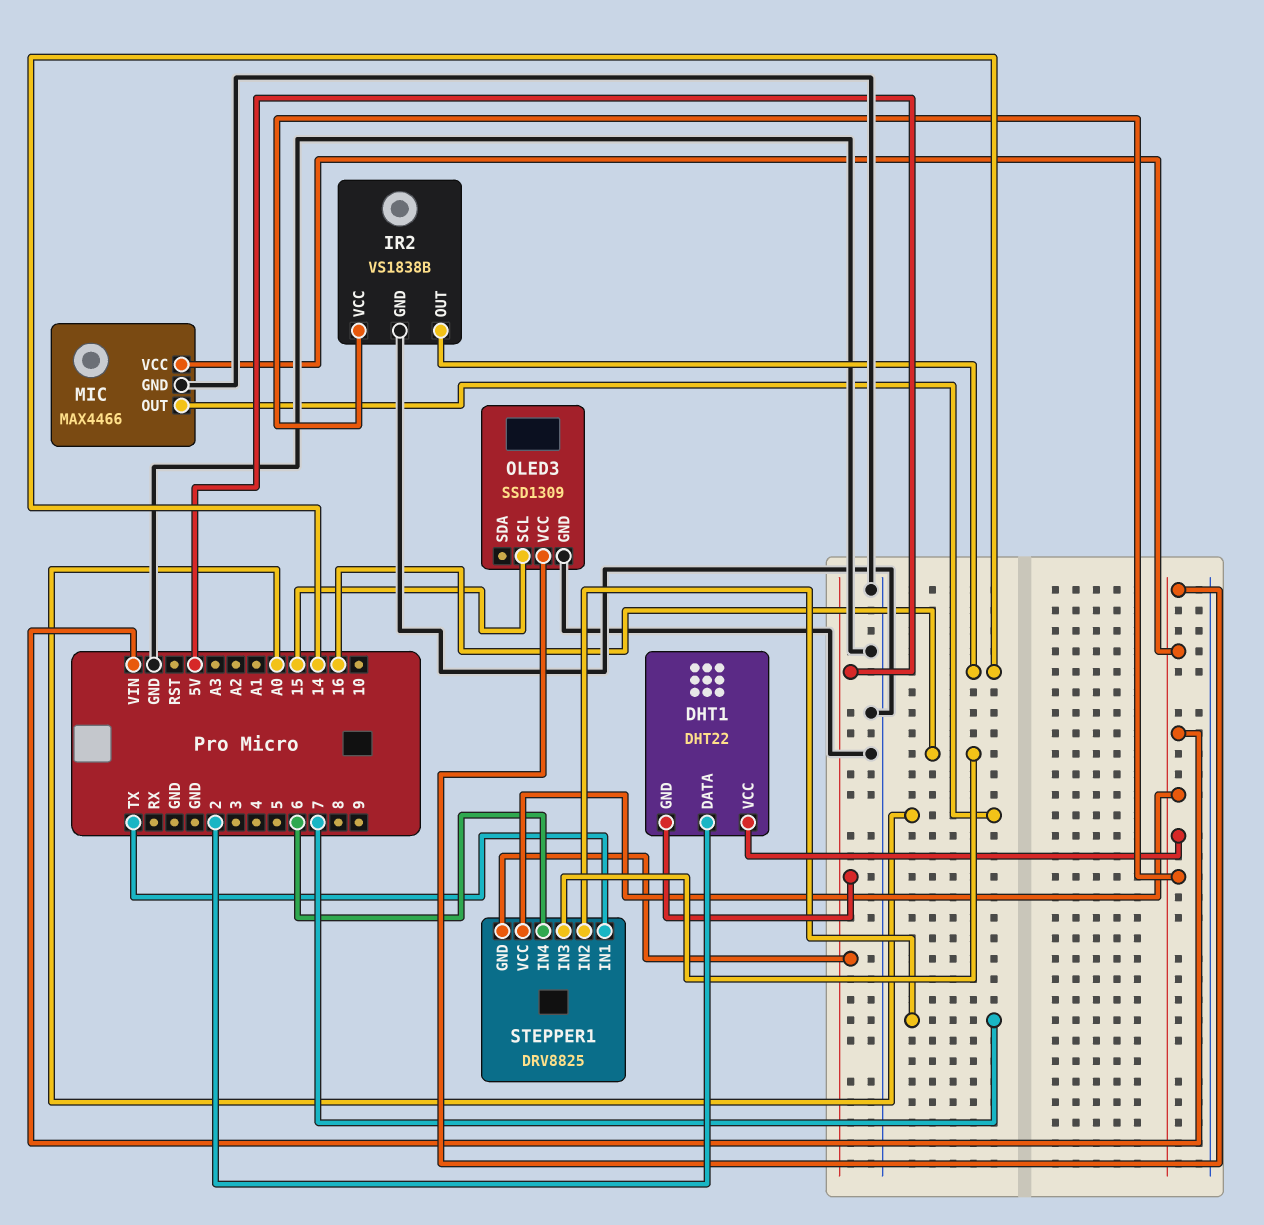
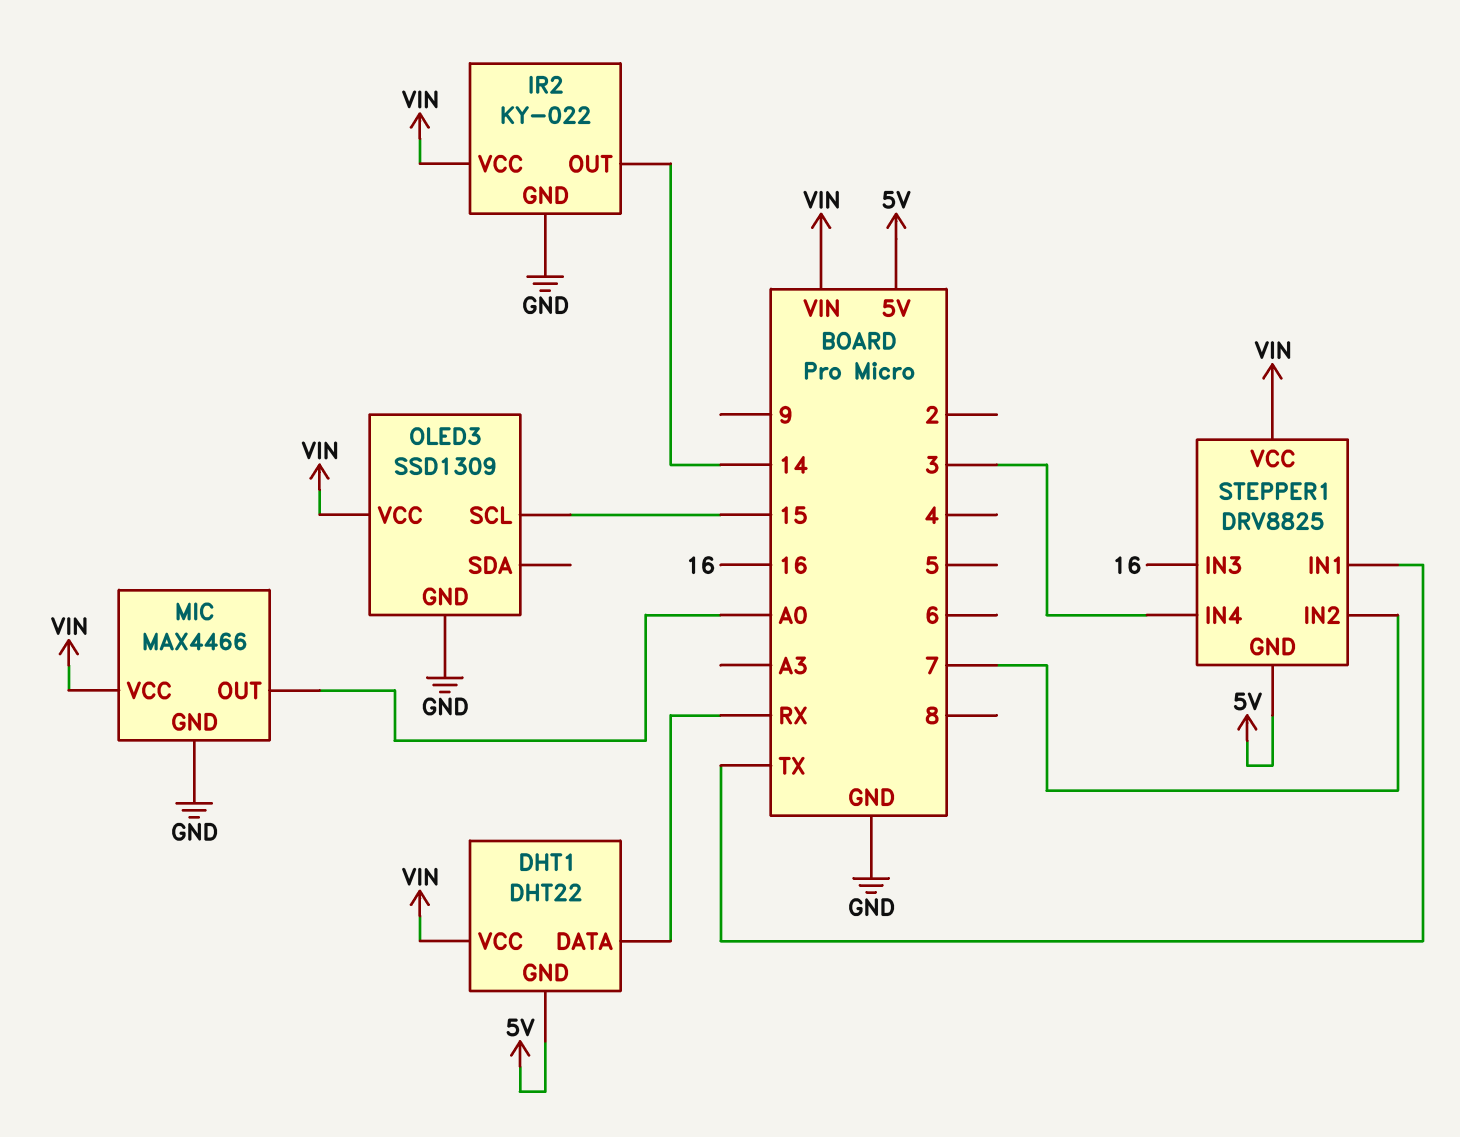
DHT1 pin DATA: 2 -> RX
IR2: VS1838B -> KY-022
STEPPER1 pin IN4: 6 -> 3

